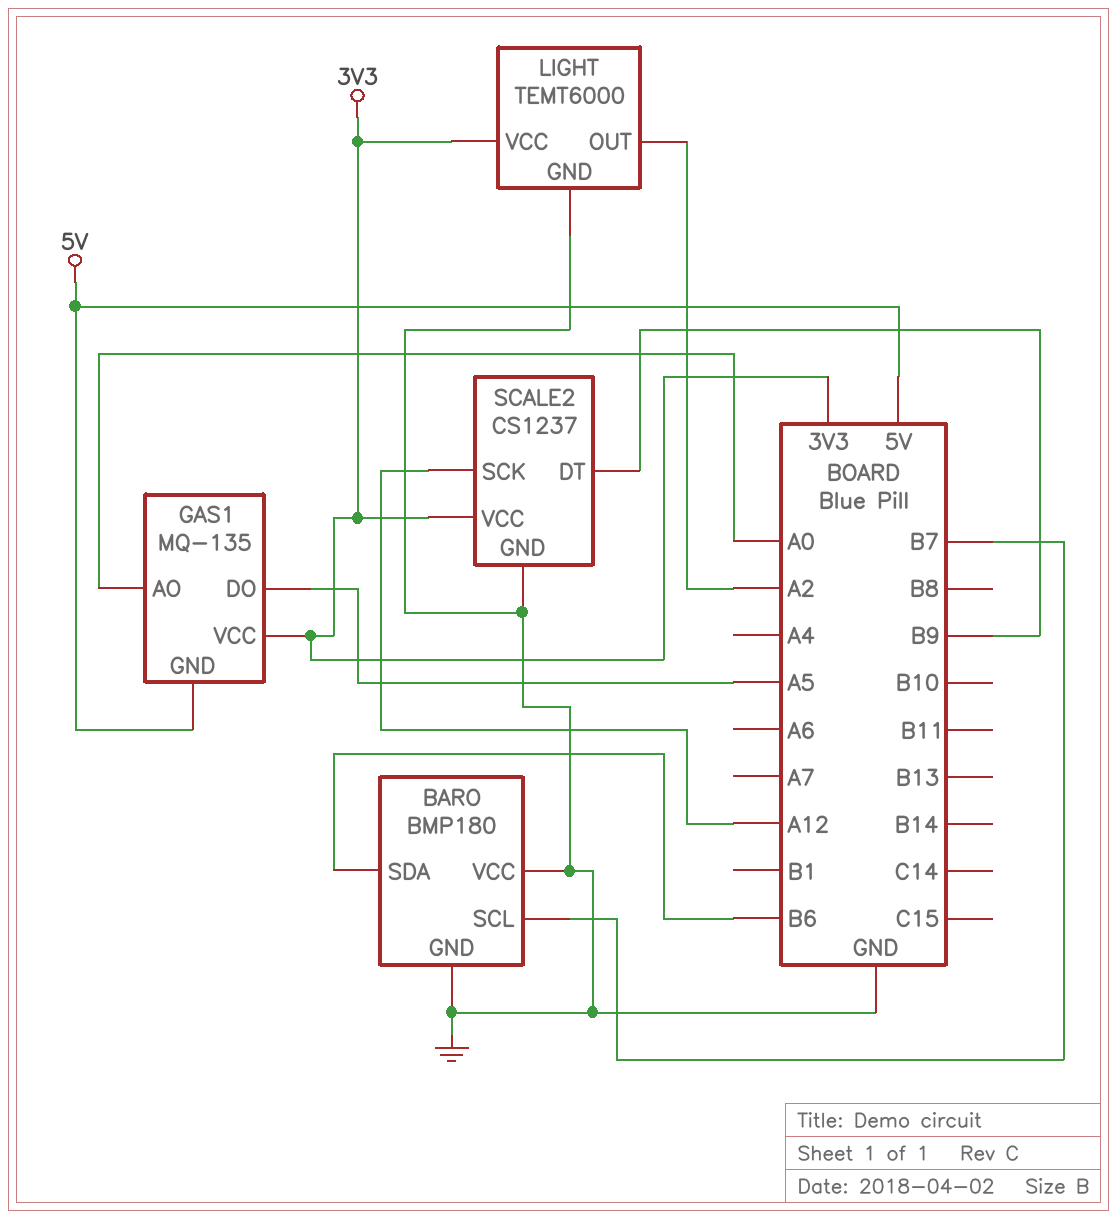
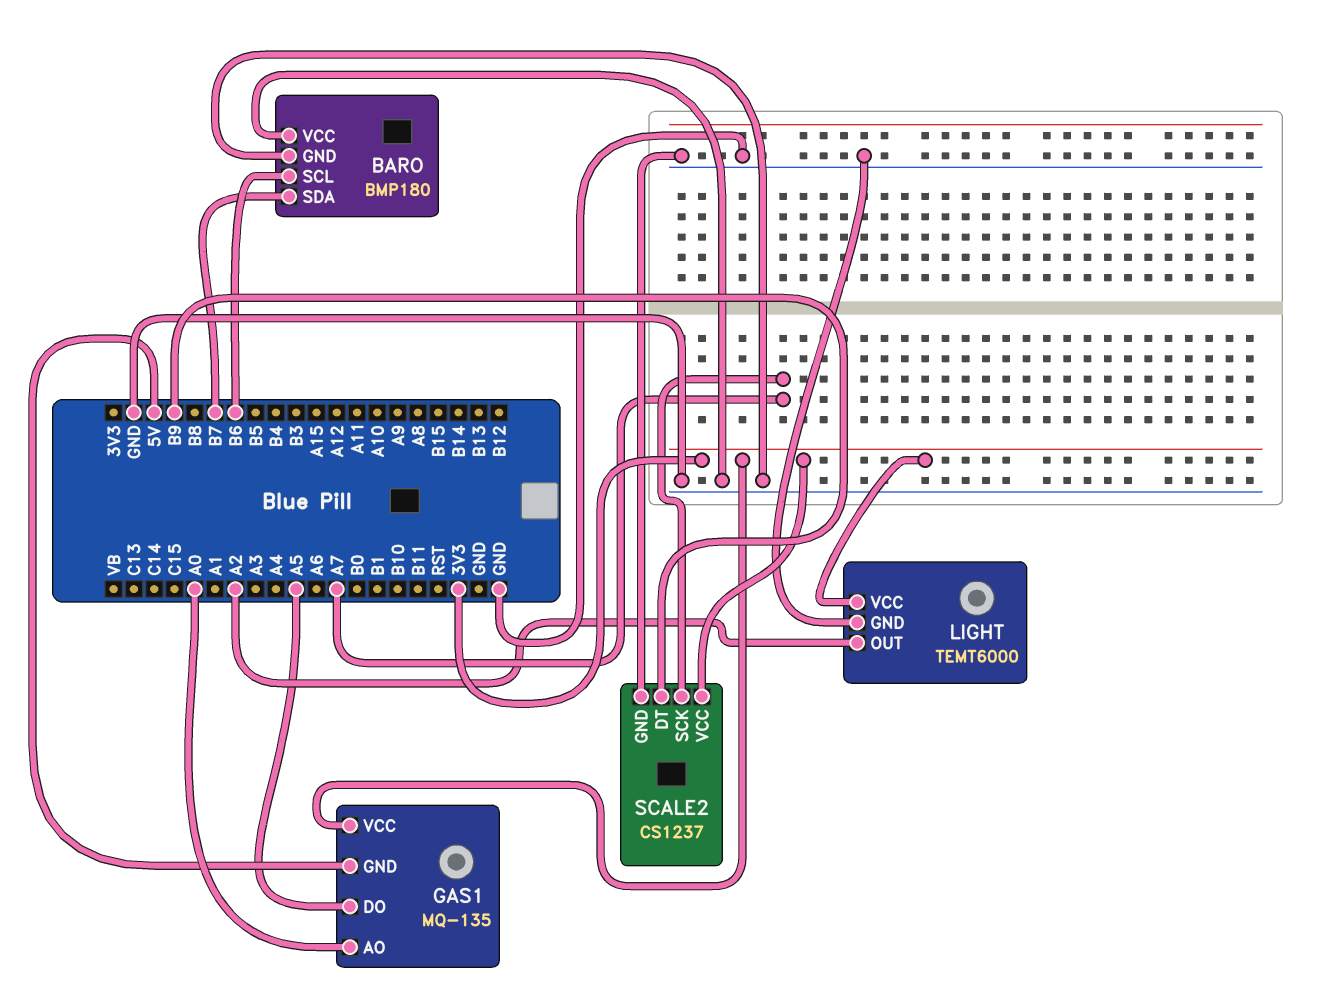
BARO pin SCL: B7 -> B6
BARO pin SDA: B6 -> B7
SCALE2 pin SCK: A12 -> A7

